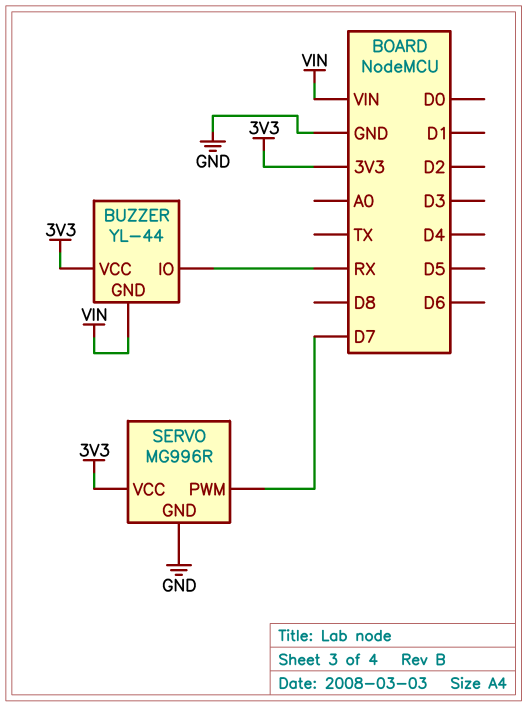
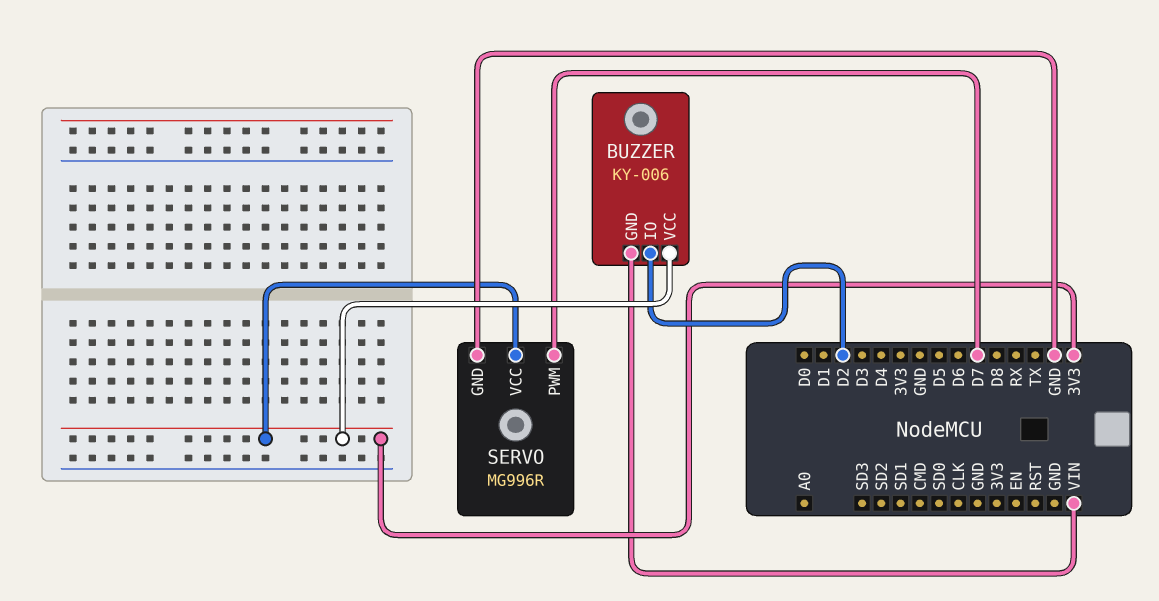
BUZZER: YL-44 -> KY-006
BUZZER pin IO: RX -> D2

